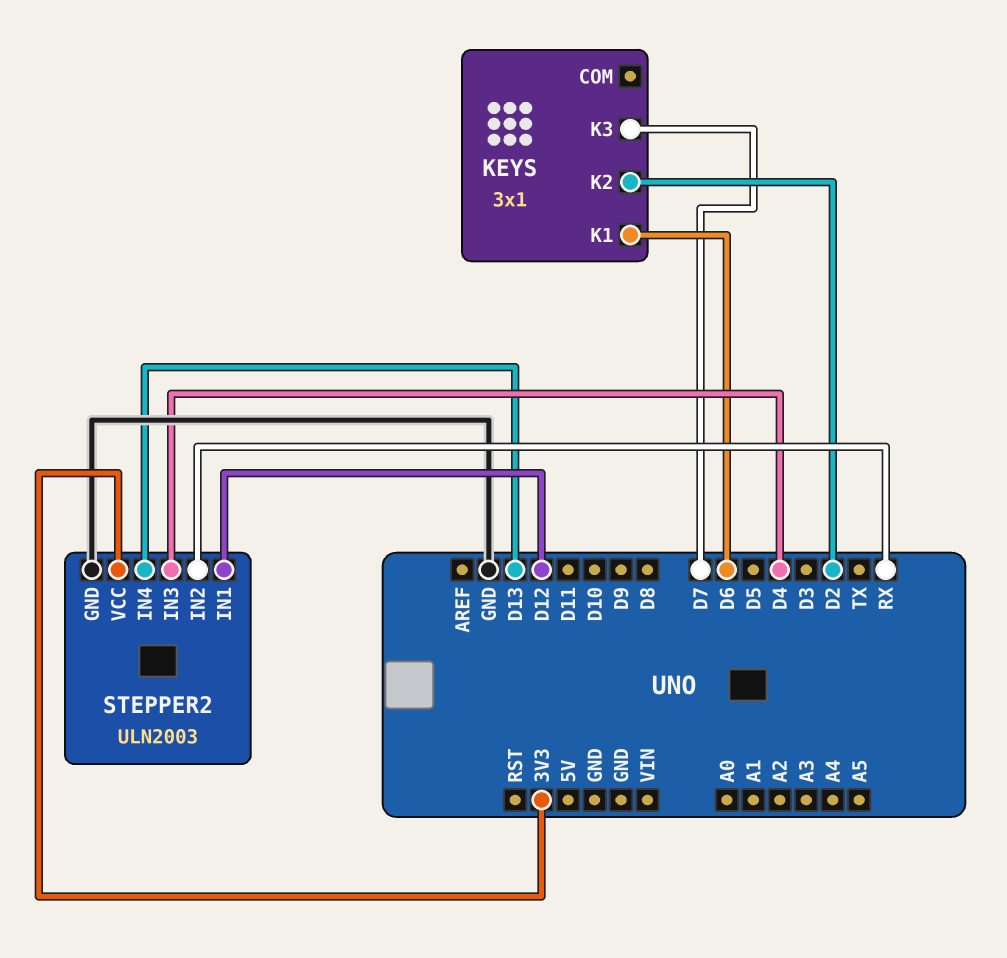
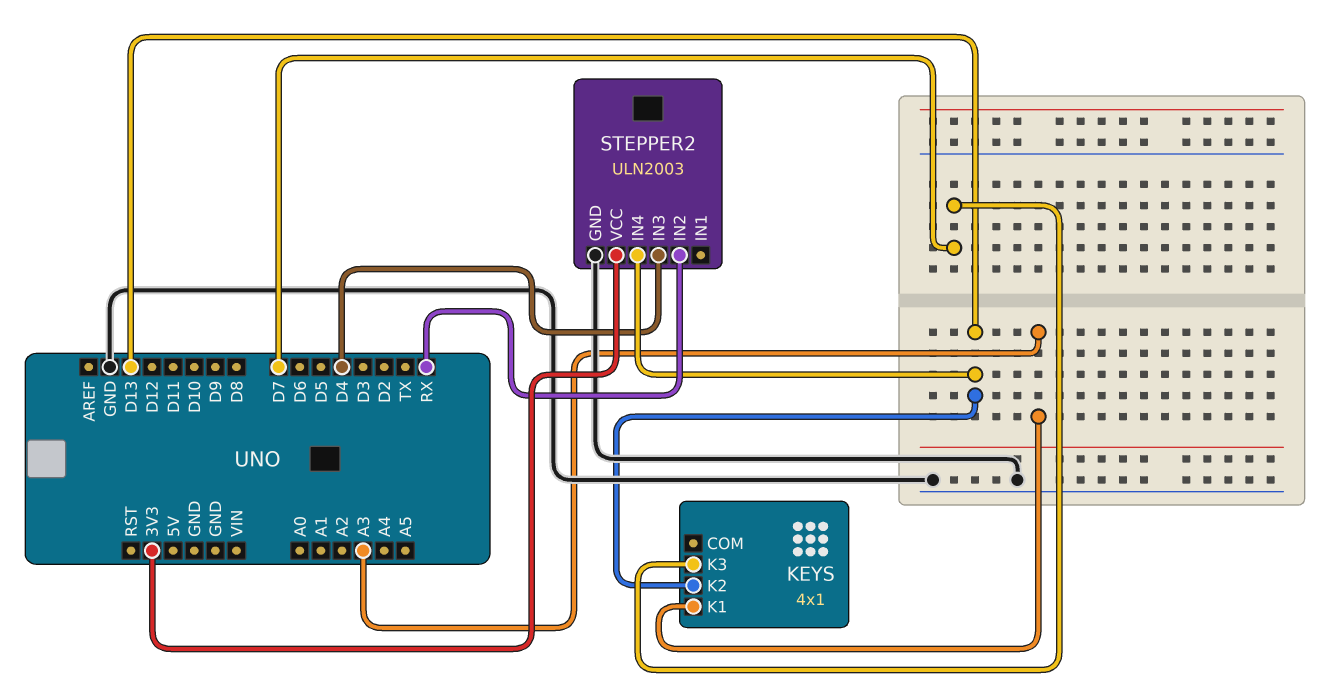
KEYS: 3x1 -> 4x1
KEYS pin K1: D6 -> A3
KEYS pin K2: D2 -> D13
STEPPER2 pin IN1: D12 -> none

